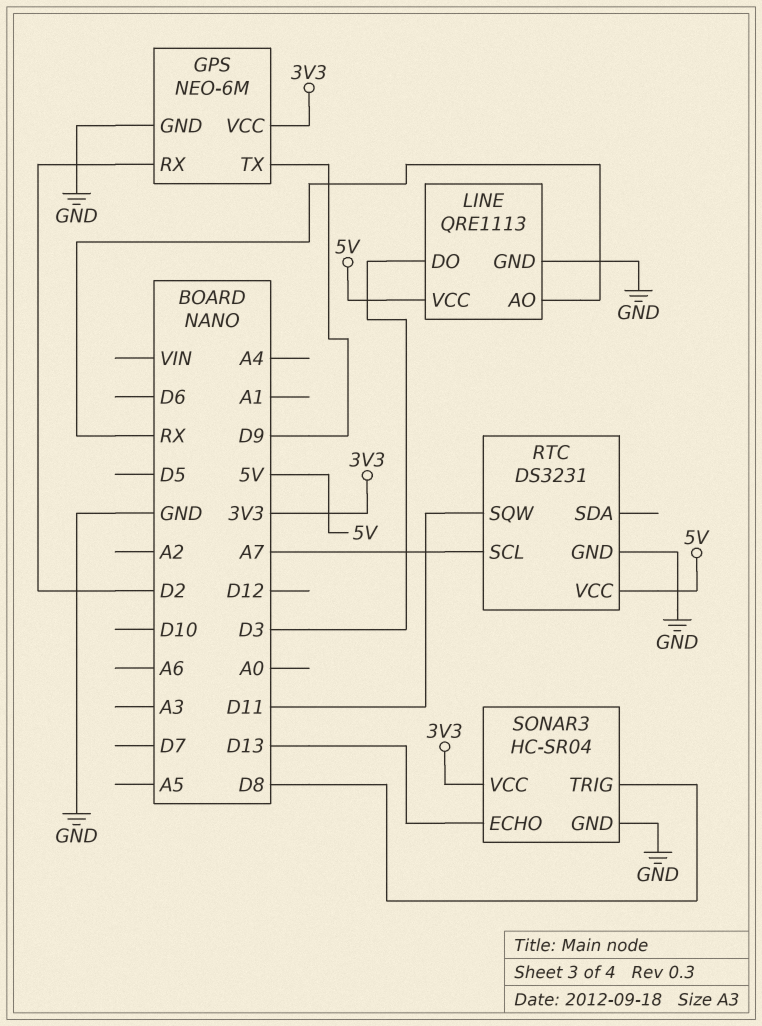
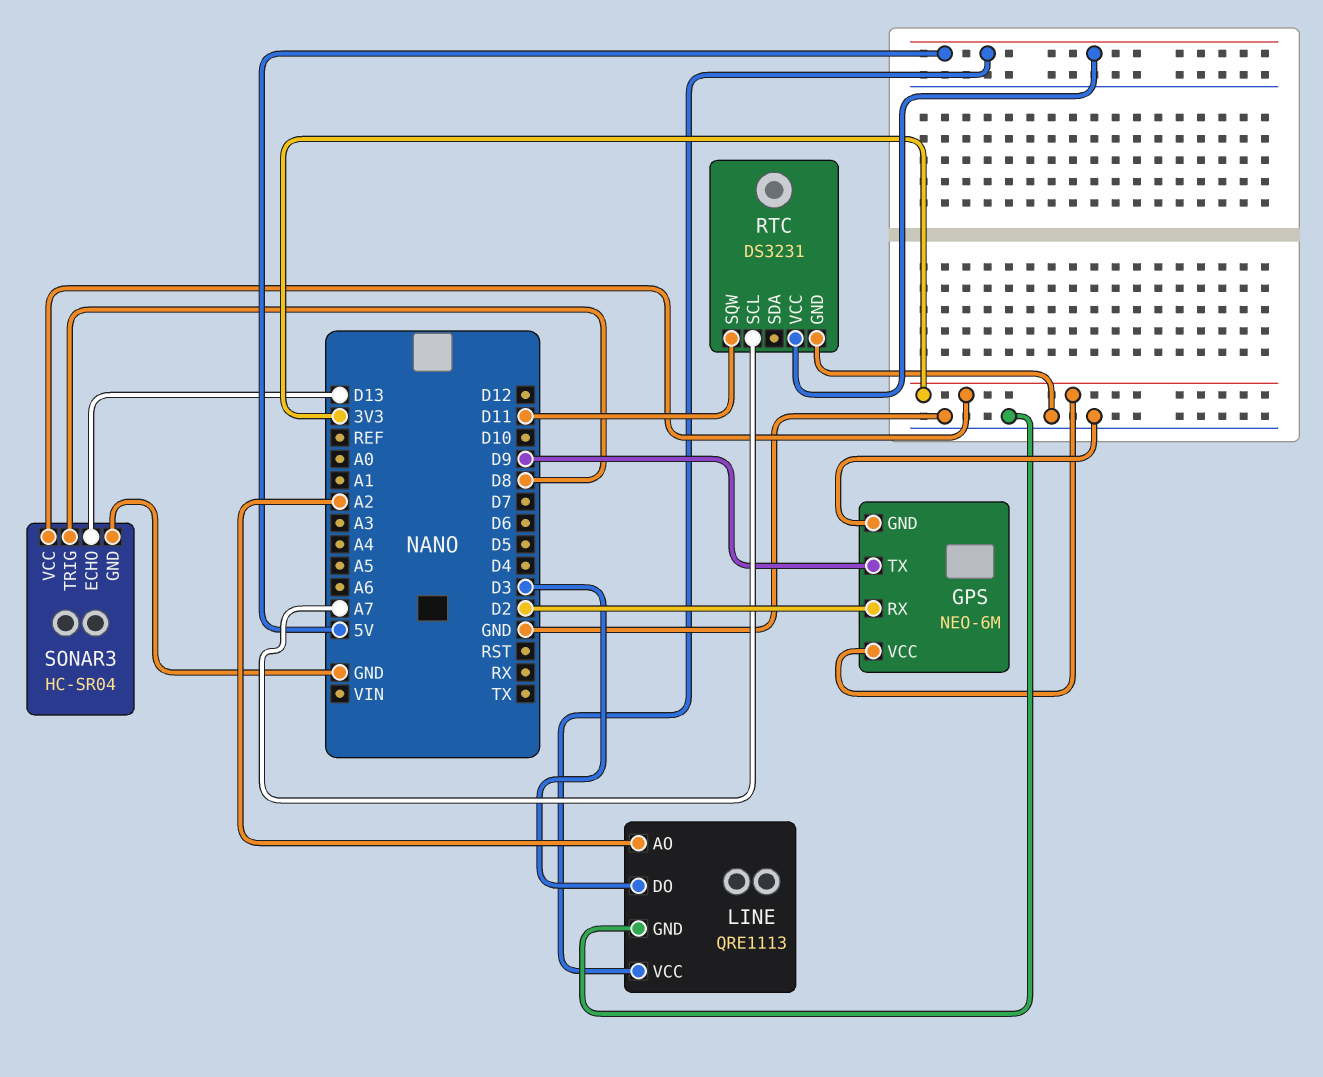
LINE pin AO: RX -> A2

